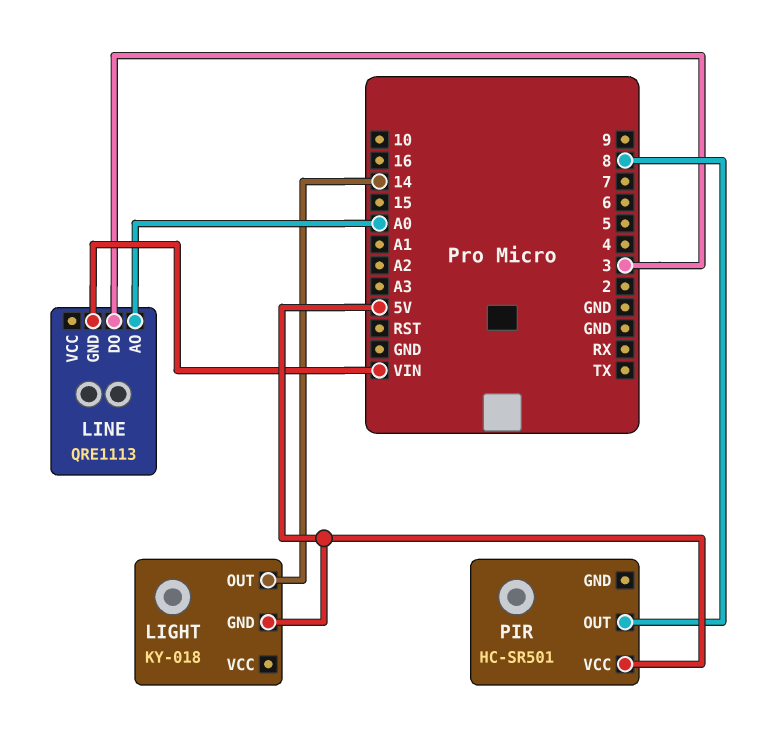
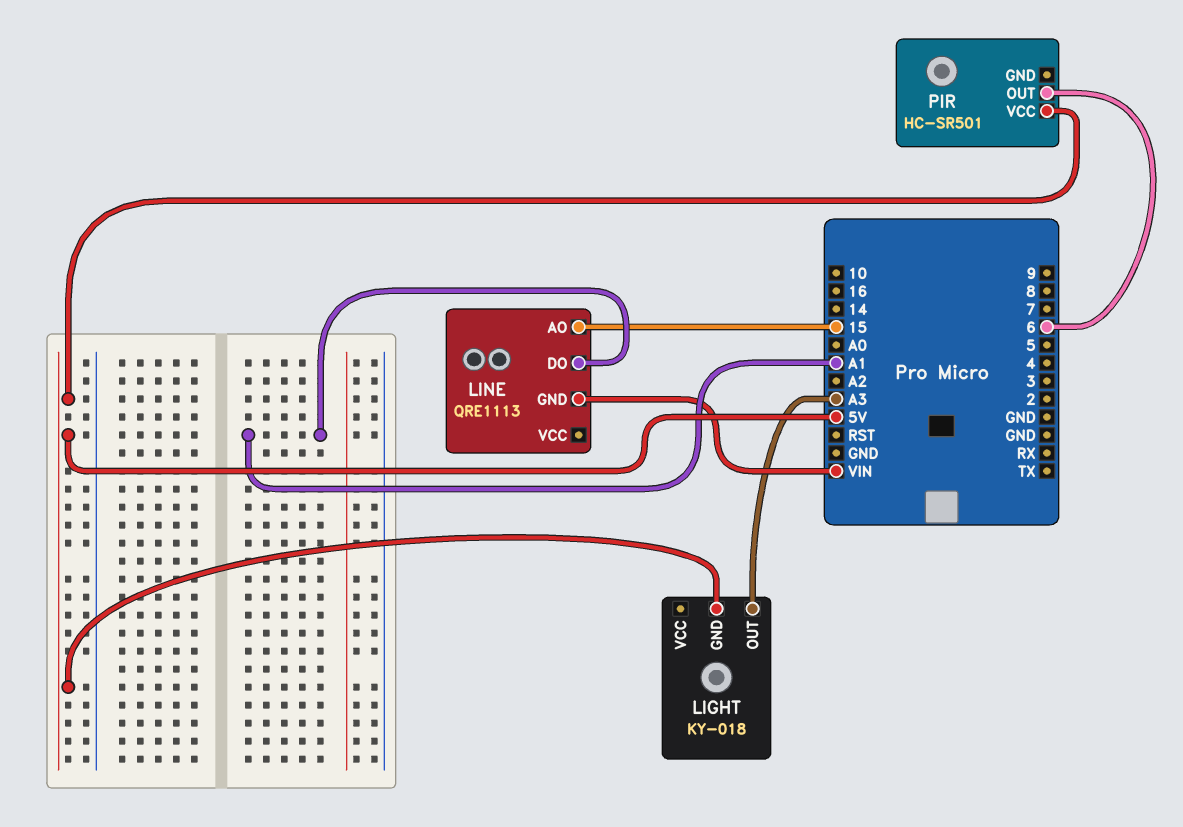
LIGHT pin OUT: 14 -> A3
LINE pin AO: A0 -> 15
LINE pin DO: 3 -> A1
PIR pin OUT: 8 -> 6

